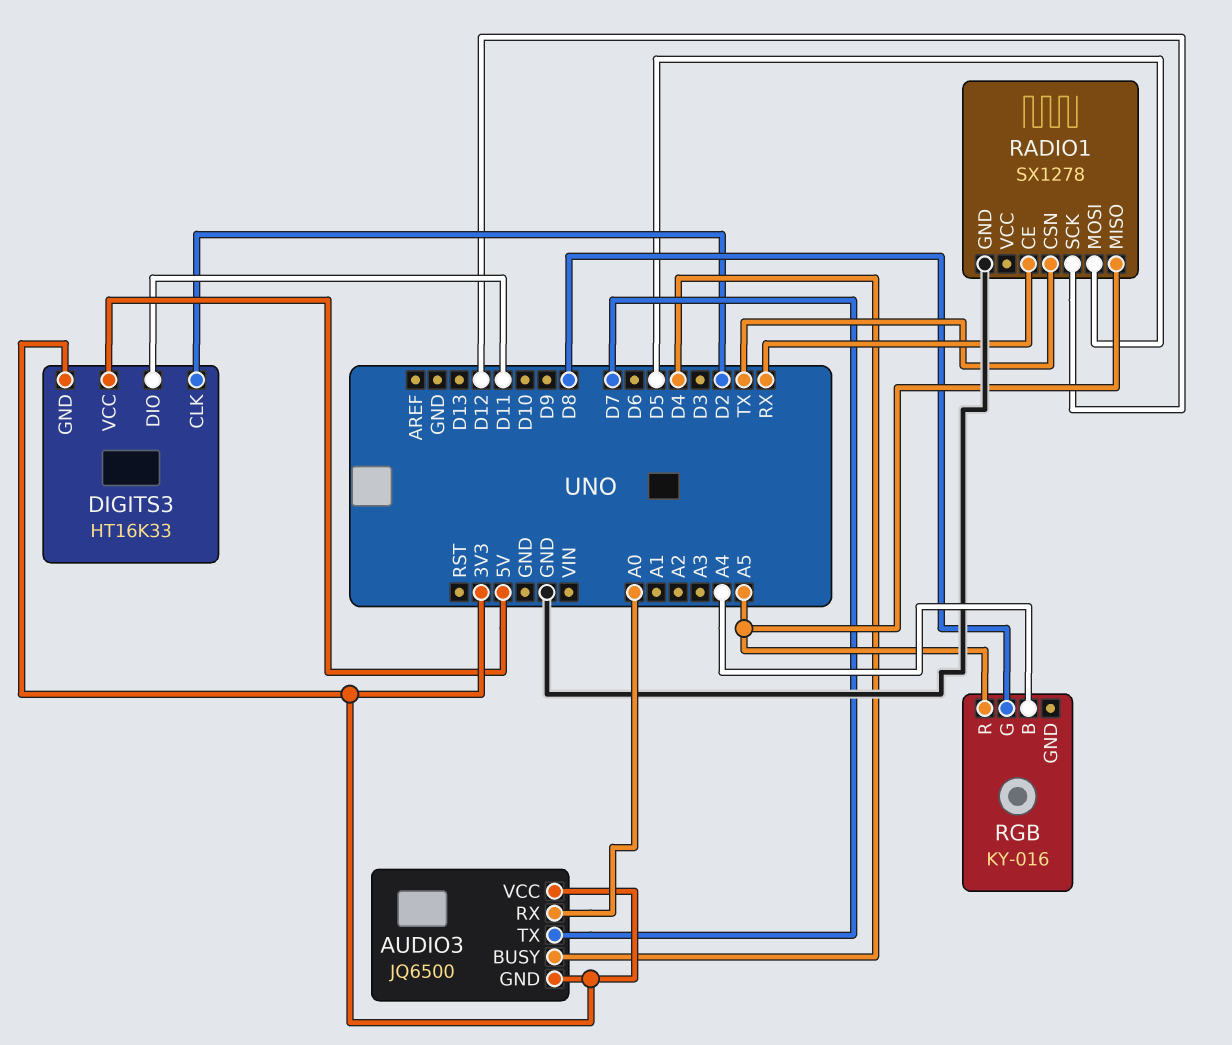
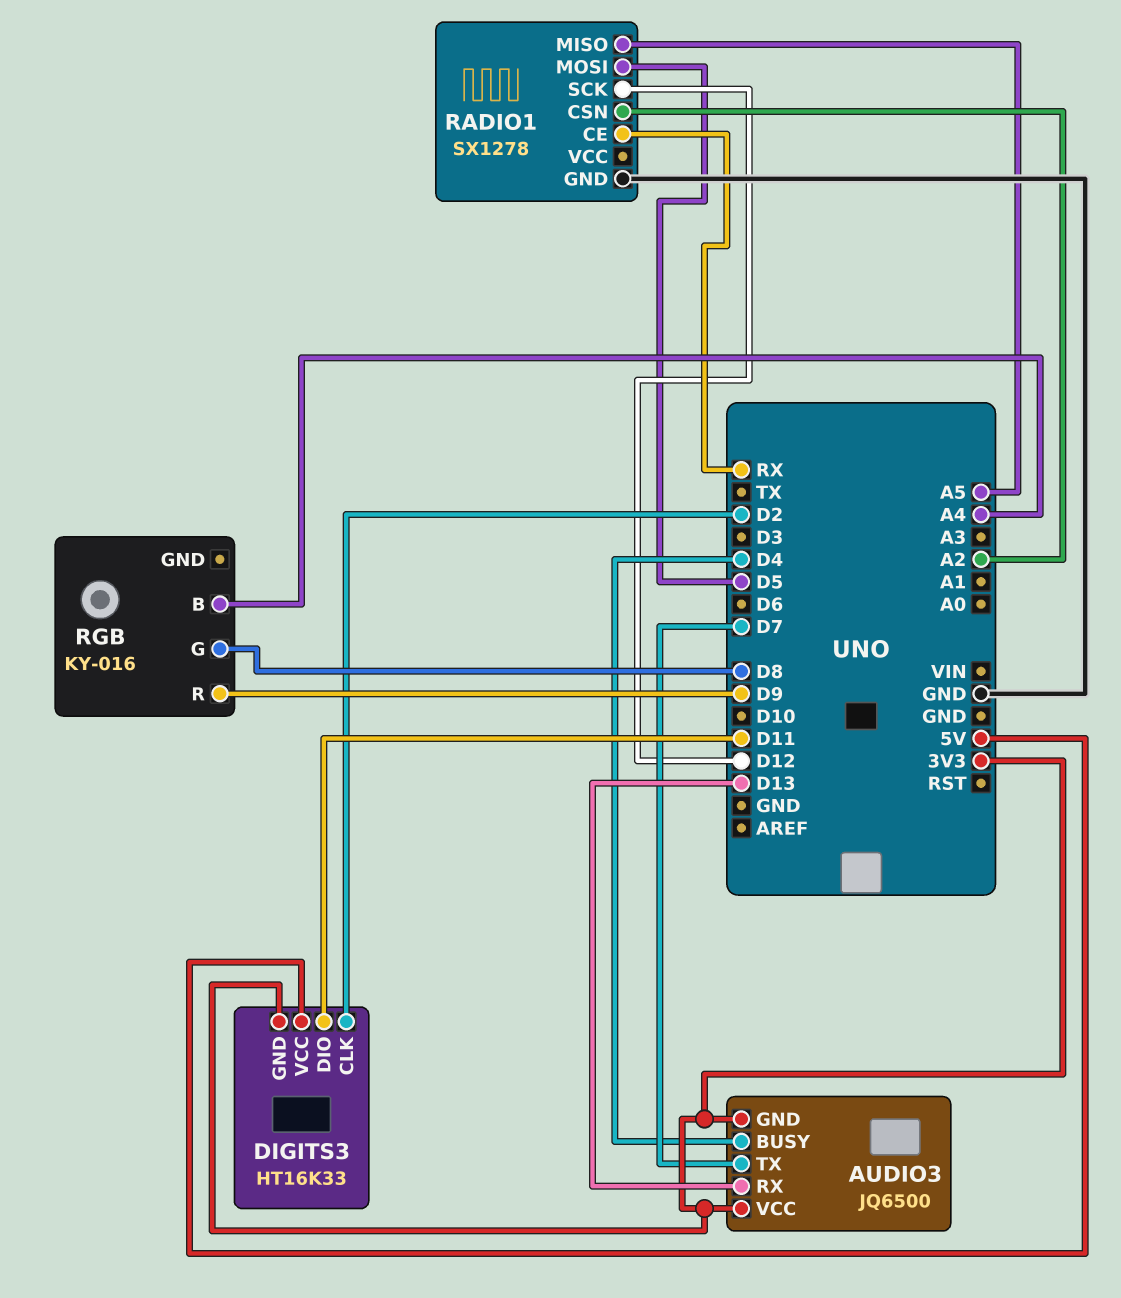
AUDIO3 pin RX: A0 -> D13
RADIO1 pin CSN: TX -> A2
RGB pin R: A5 -> D9

